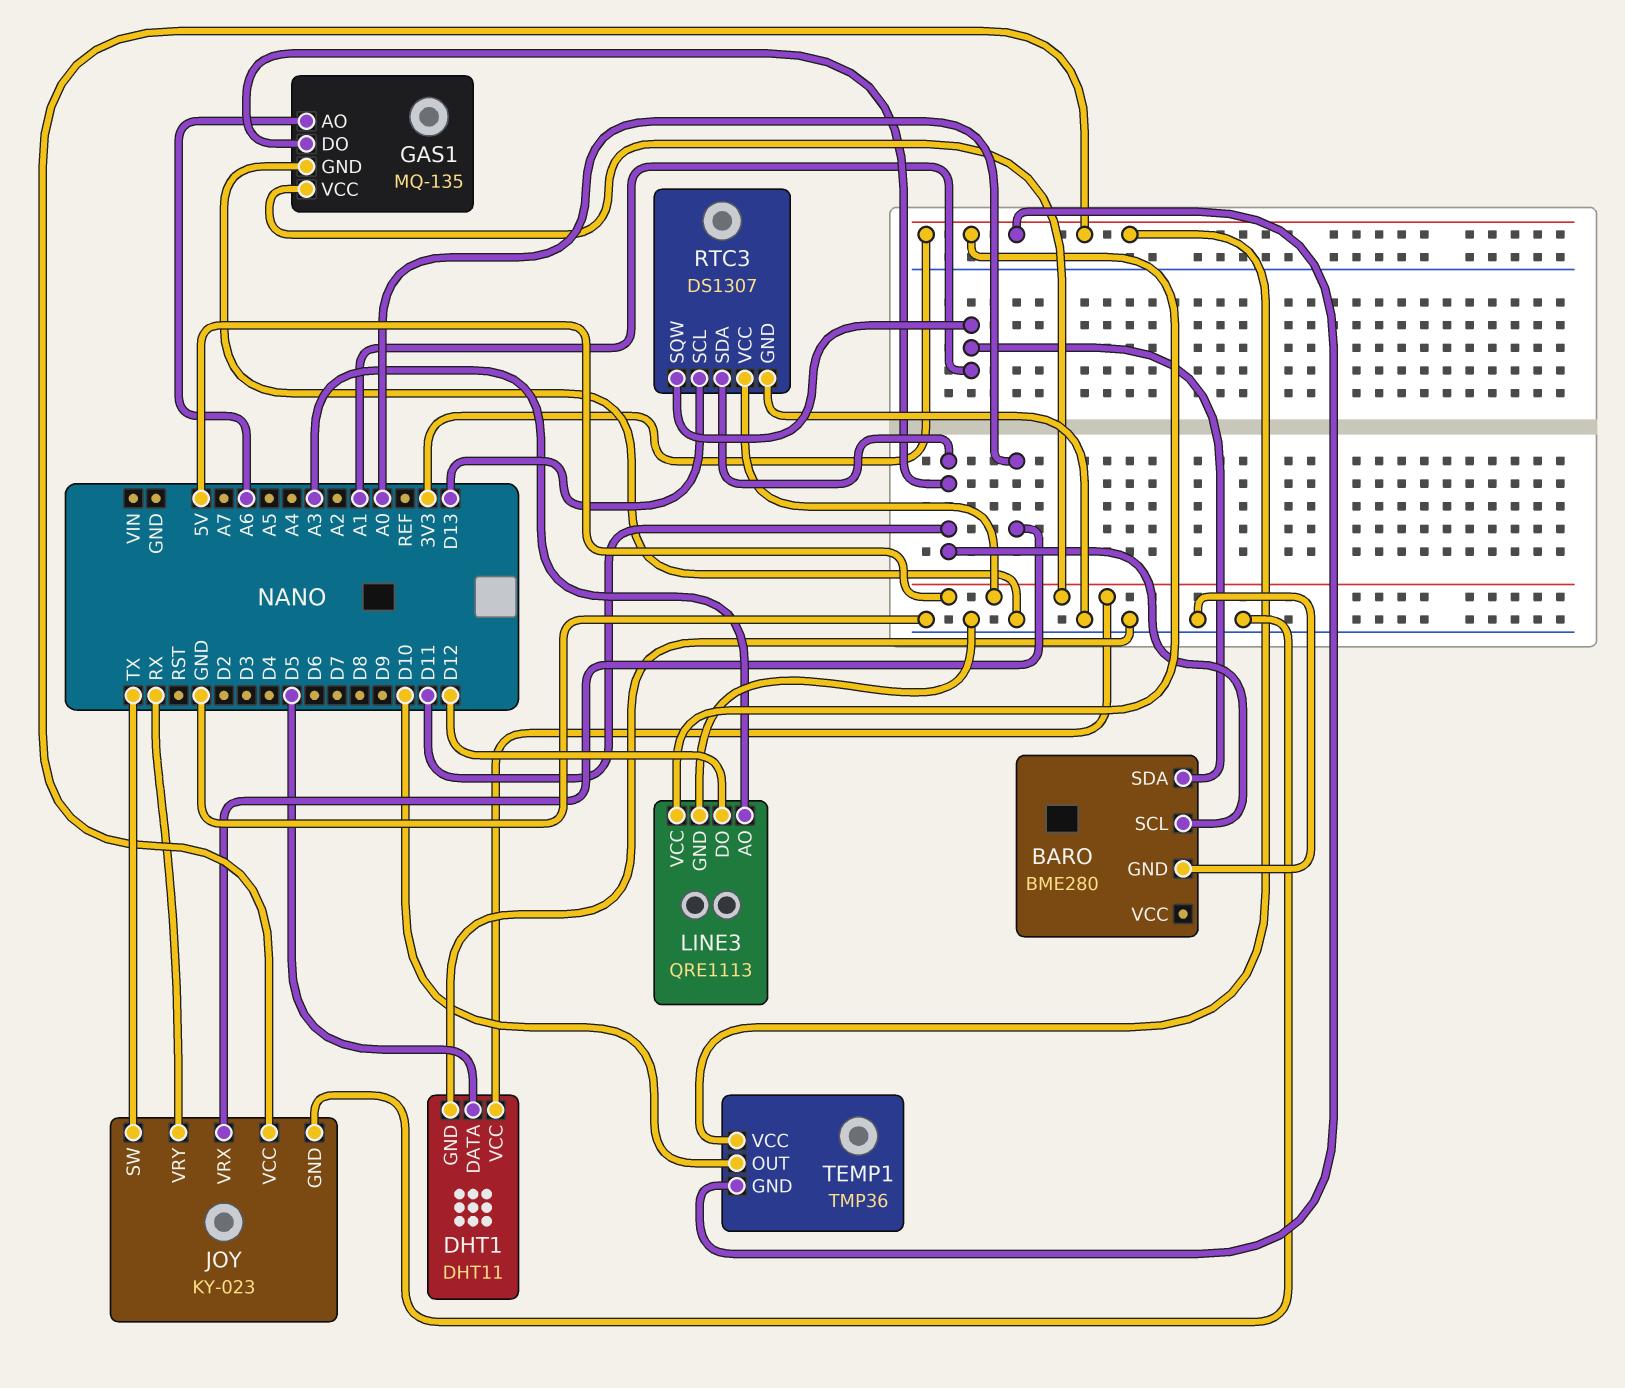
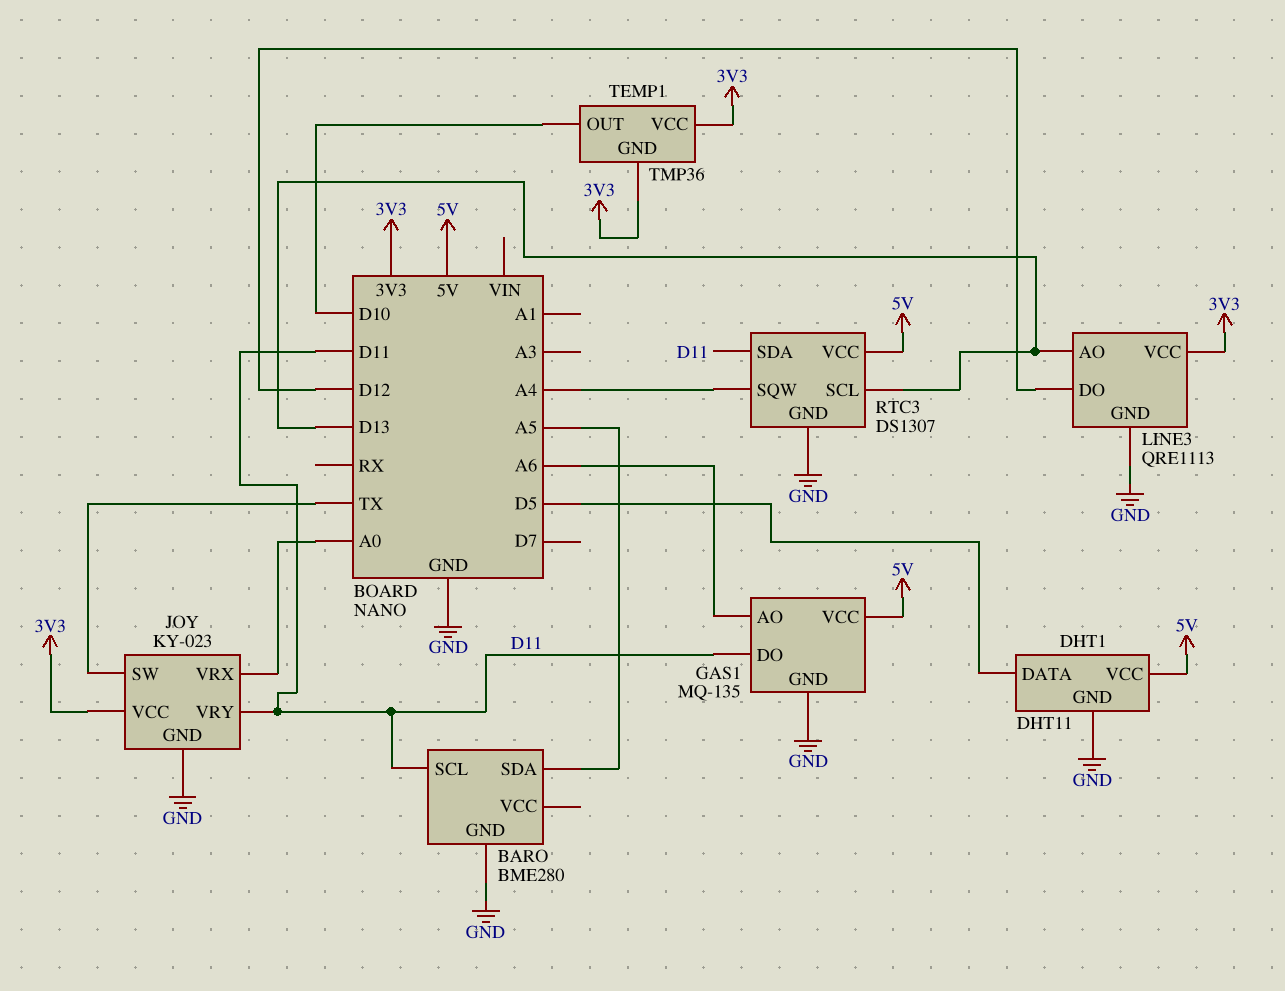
BARO pin SDA: A1 -> A5
JOY pin VRY: RX -> D11
LINE3 pin AO: A3 -> D13
RTC3 pin SQW: A1 -> A4

